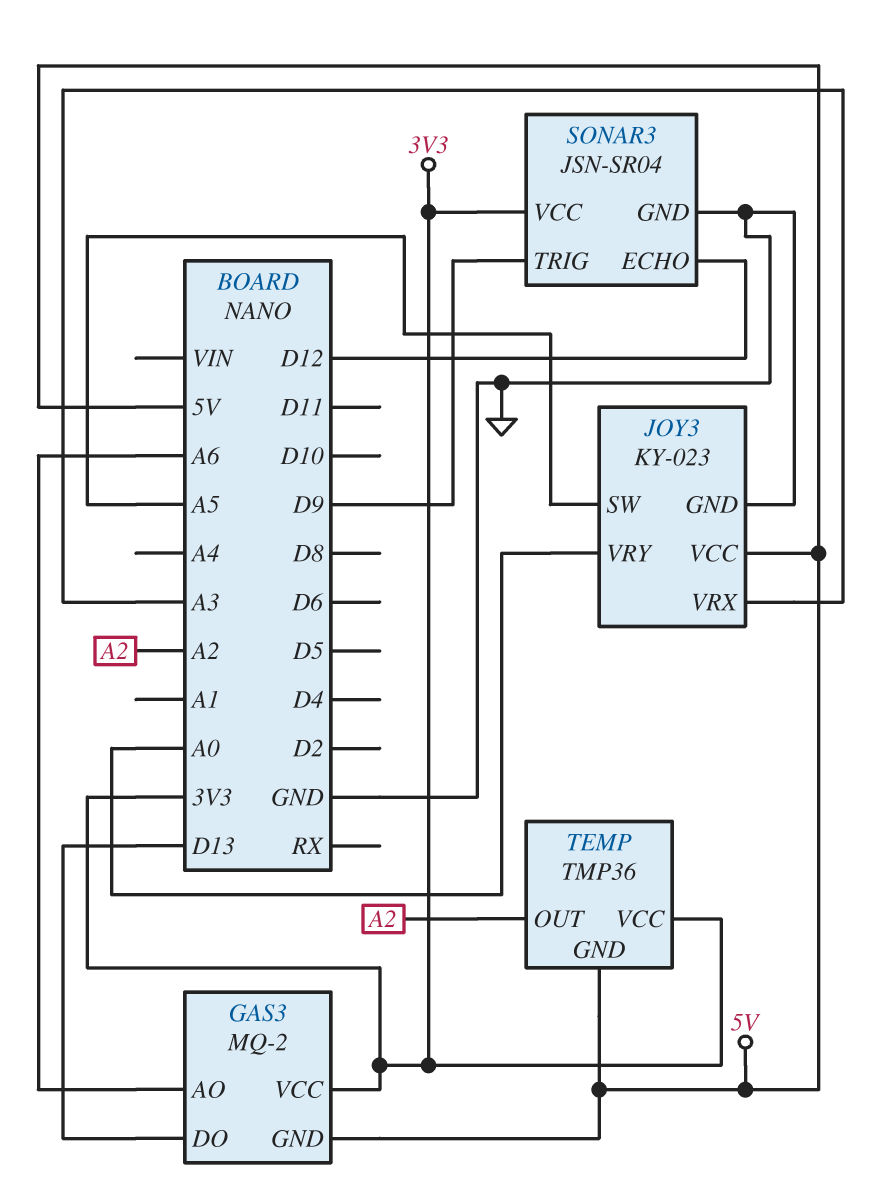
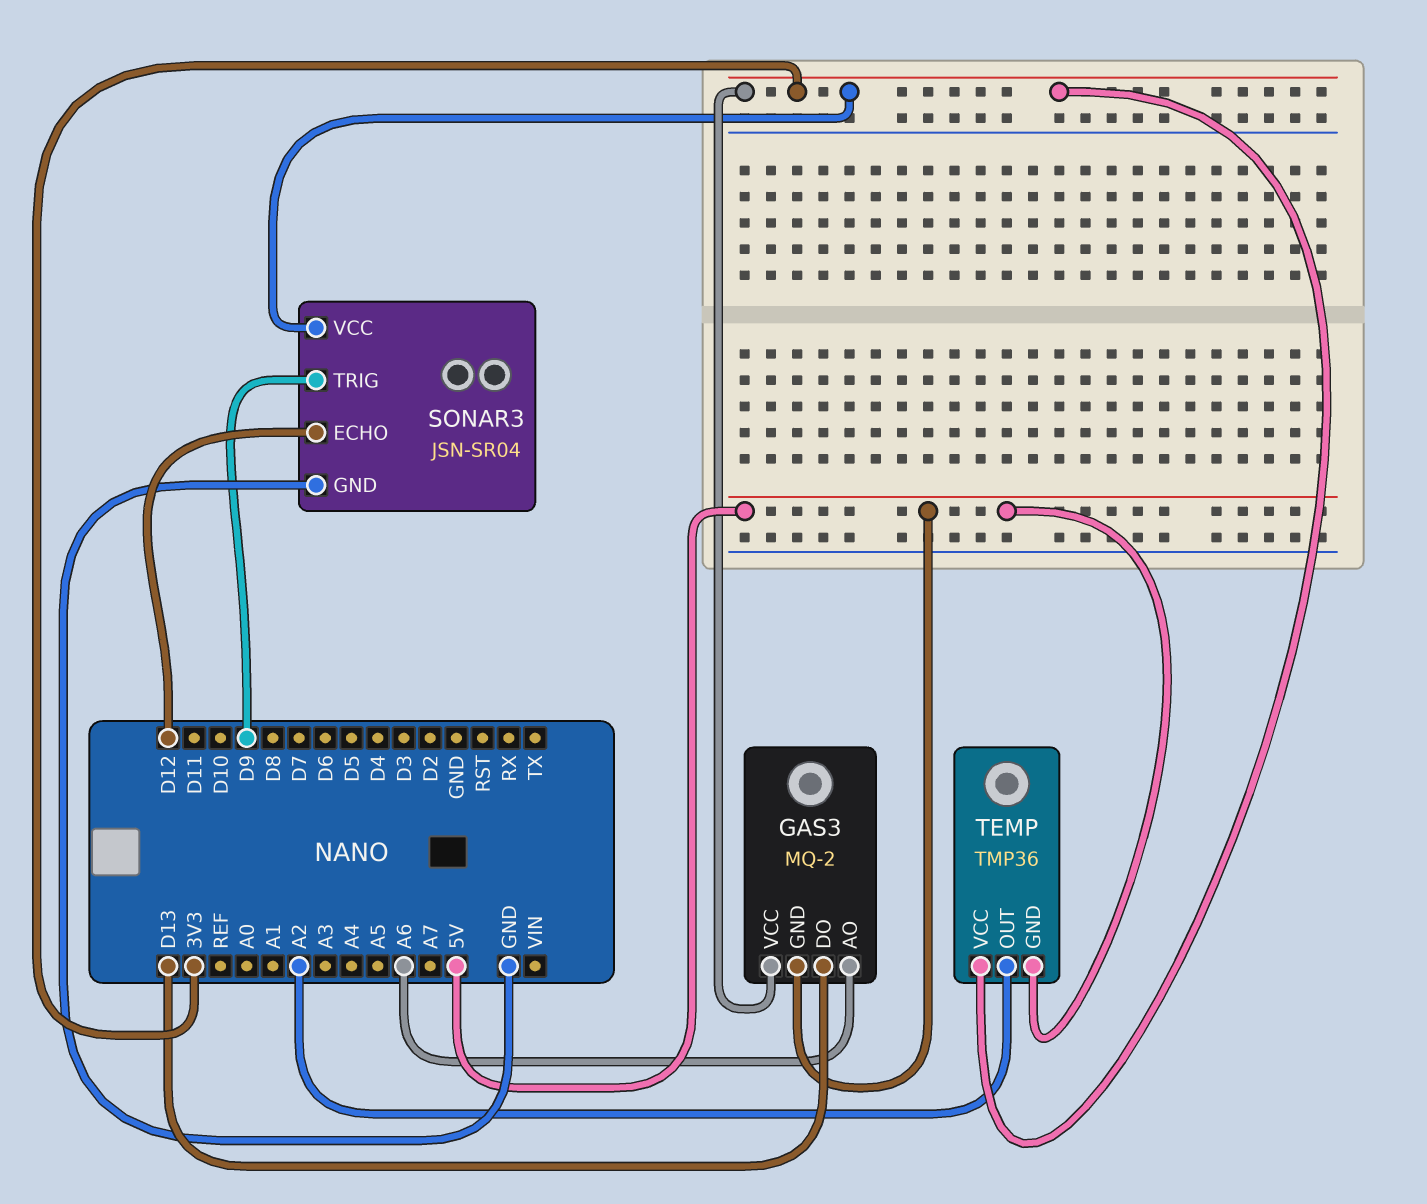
JOY3: KY-023 -> none
JOY3 pin GND: GND -> none
JOY3 pin SW: A5 -> none
JOY3 pin VCC: 5V -> none
JOY3 pin VRX: A3 -> none
JOY3 pin VRY: A0 -> none

